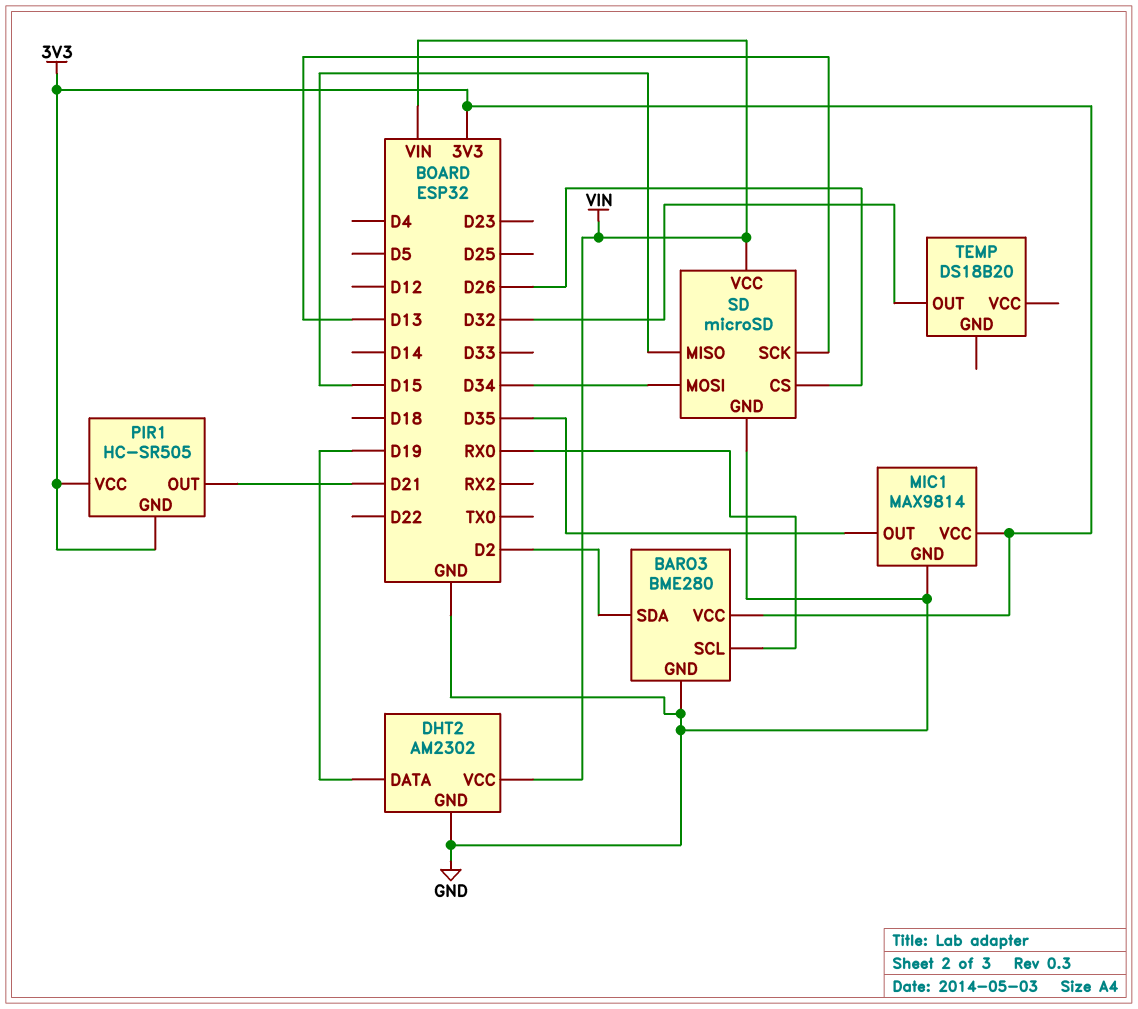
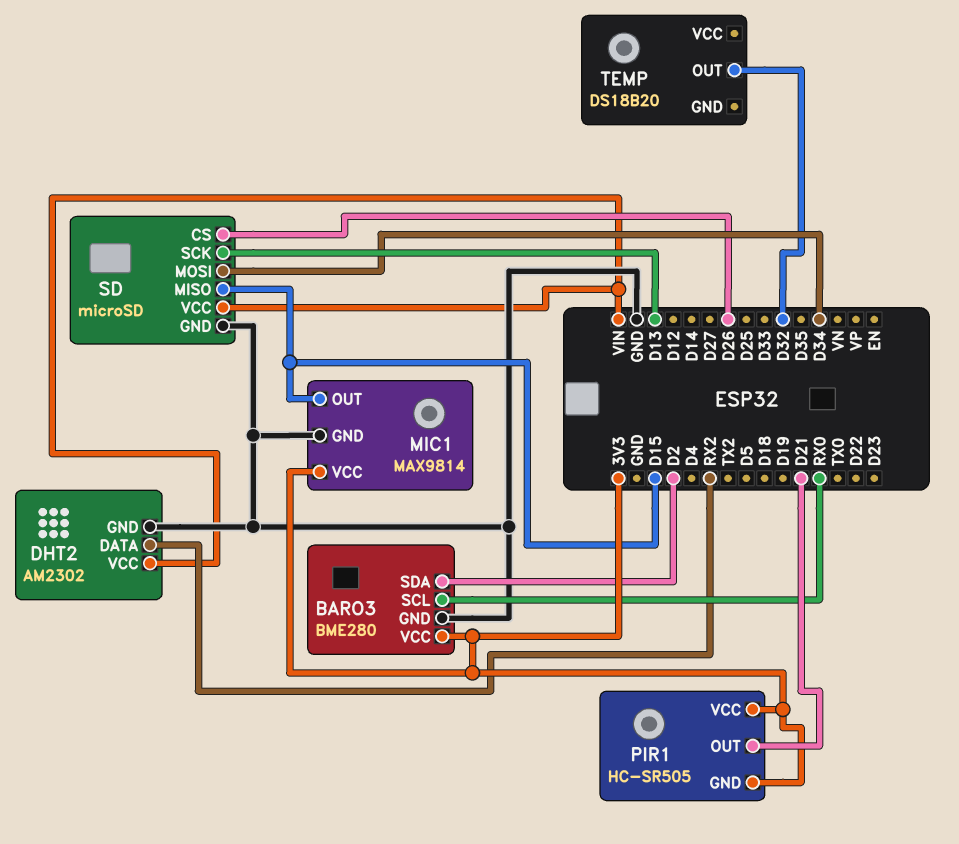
DHT2 pin DATA: D19 -> RX2
MIC1 pin OUT: D35 -> D15

